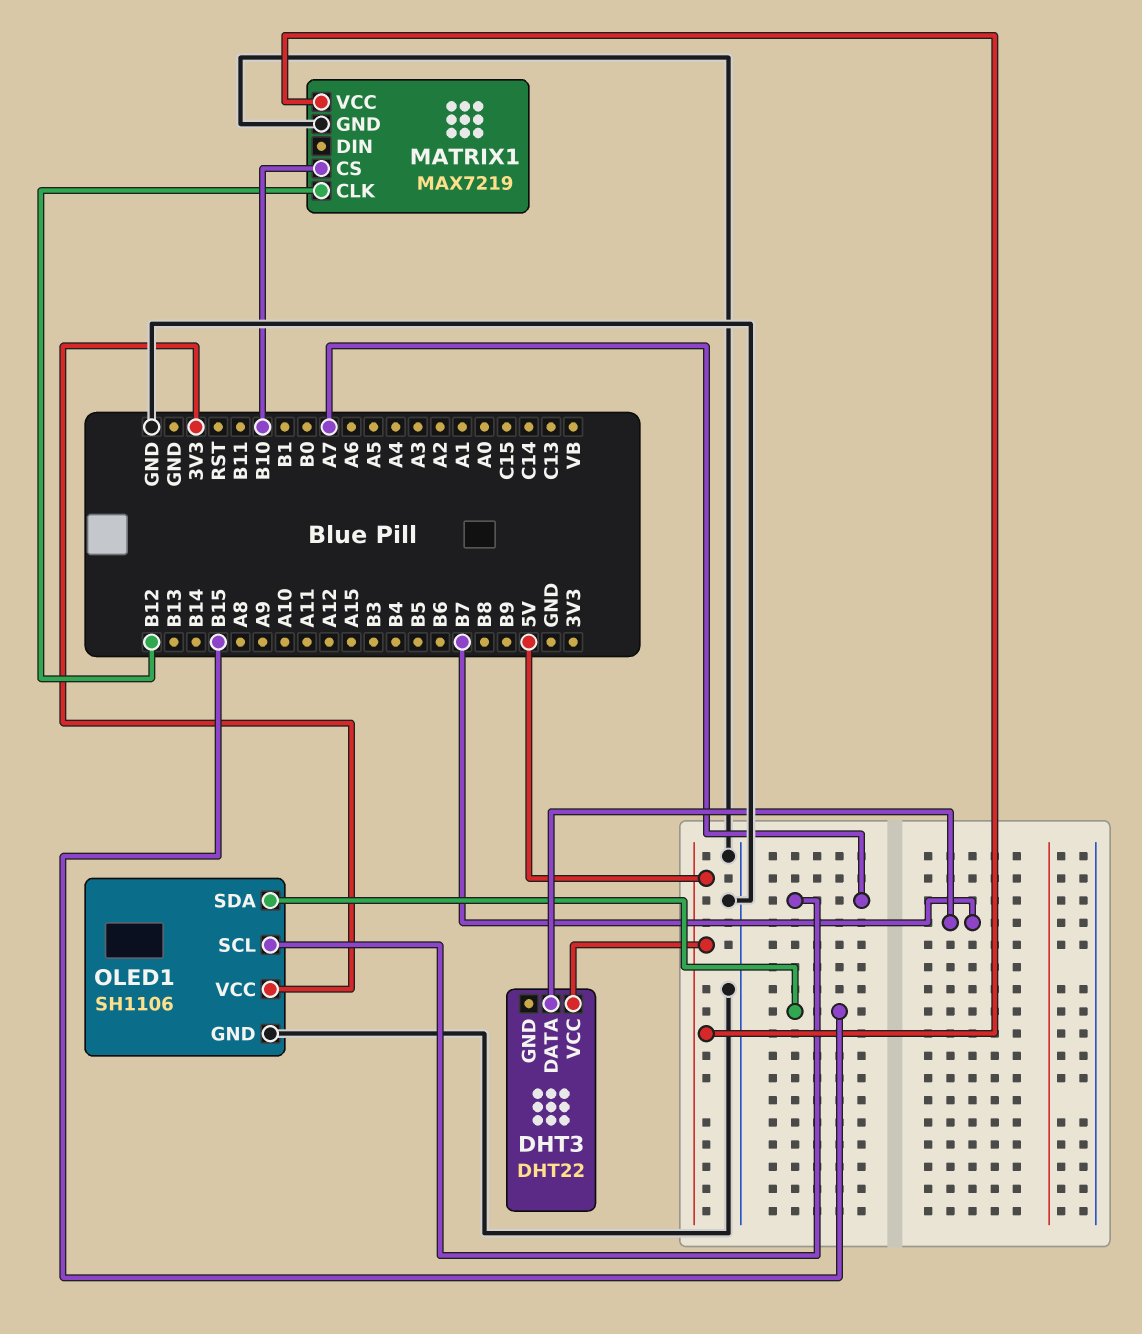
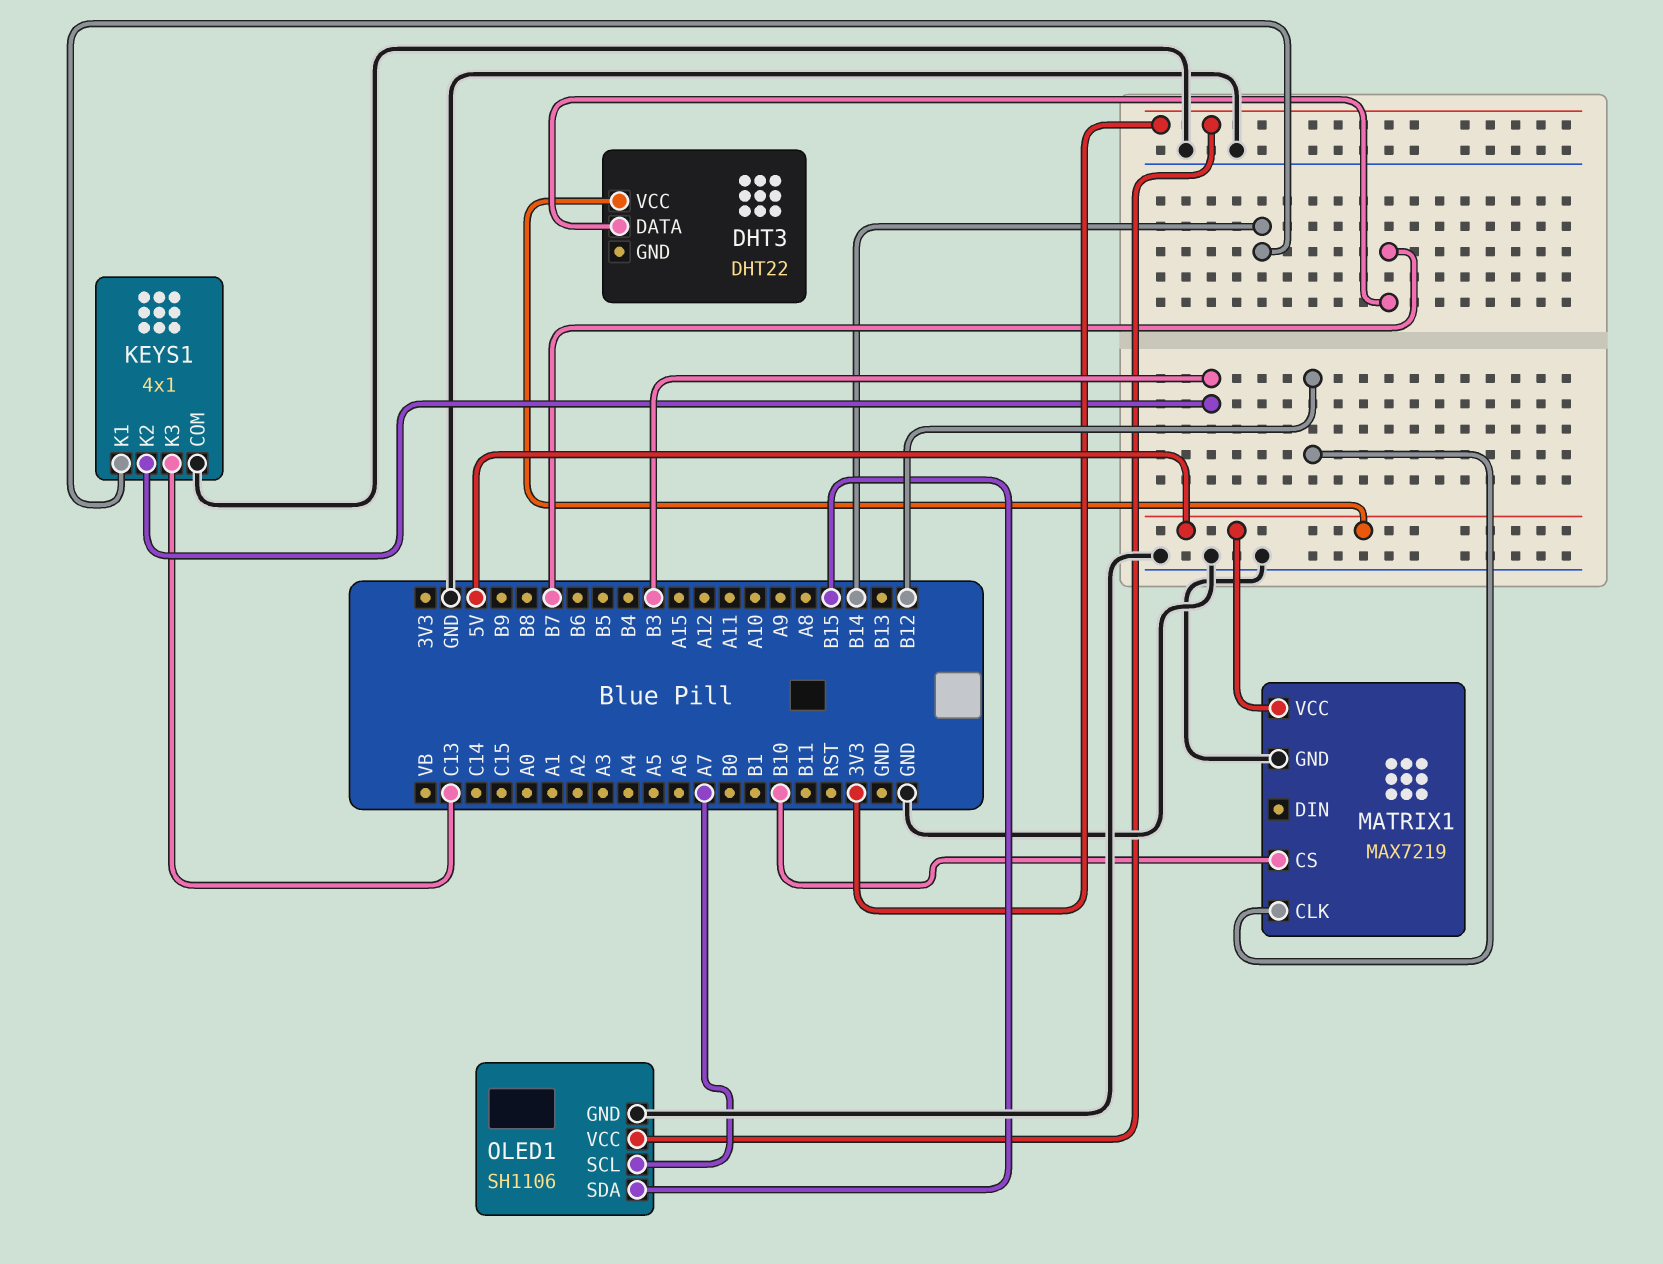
KEYS1: none -> 4x1
KEYS1 pin COM: none -> GND
KEYS1 pin K1: none -> B14
KEYS1 pin K2: none -> B3
KEYS1 pin K3: none -> C13

